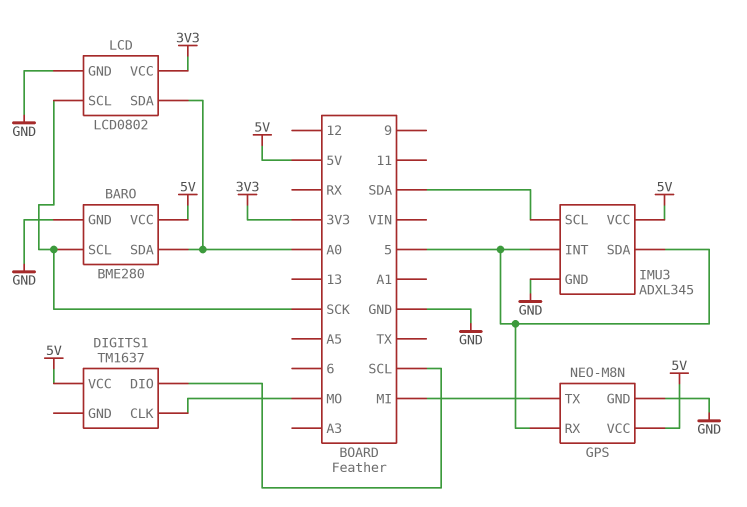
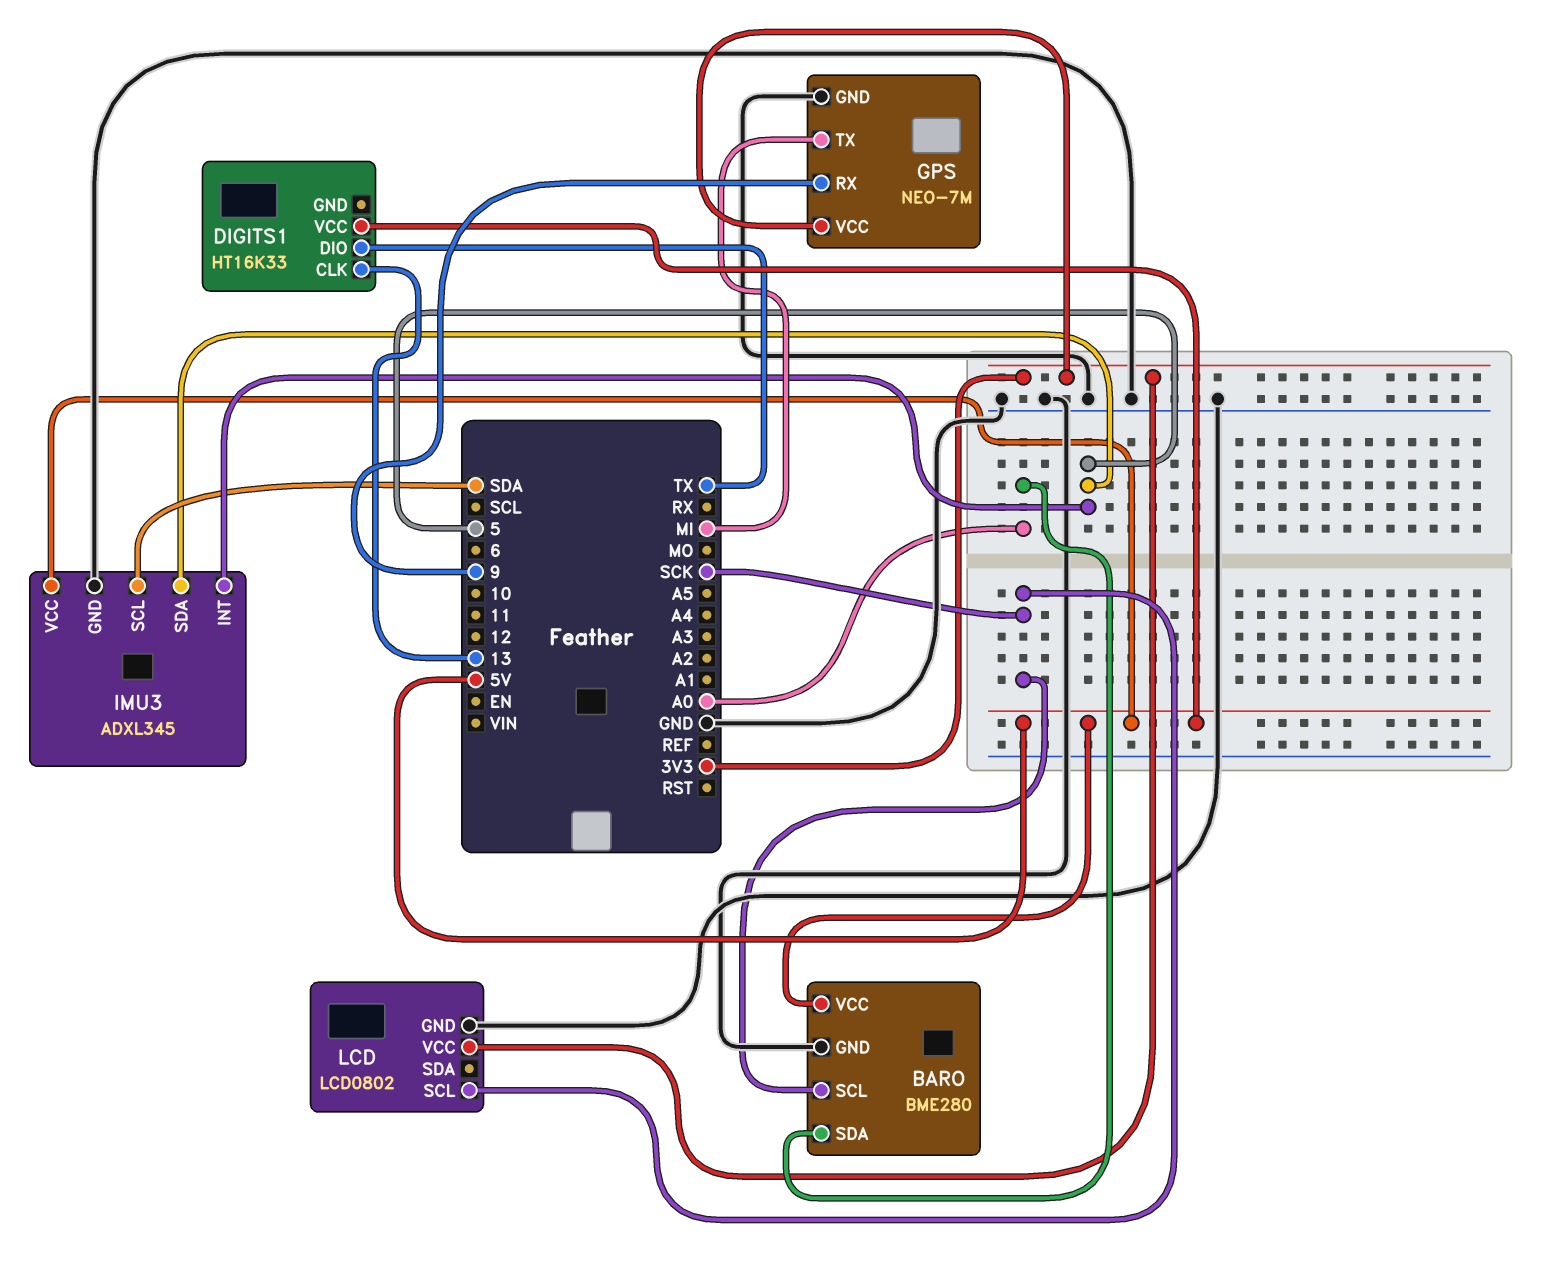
DIGITS1: TM1637 -> HT16K33
DIGITS1 pin CLK: MO -> 13
DIGITS1 pin DIO: SCL -> TX
GPS: NEO-M8N -> NEO-7M
GPS pin RX: 5 -> 9
GPS pin VCC: 5V -> 3V3
LCD pin SDA: A0 -> none

